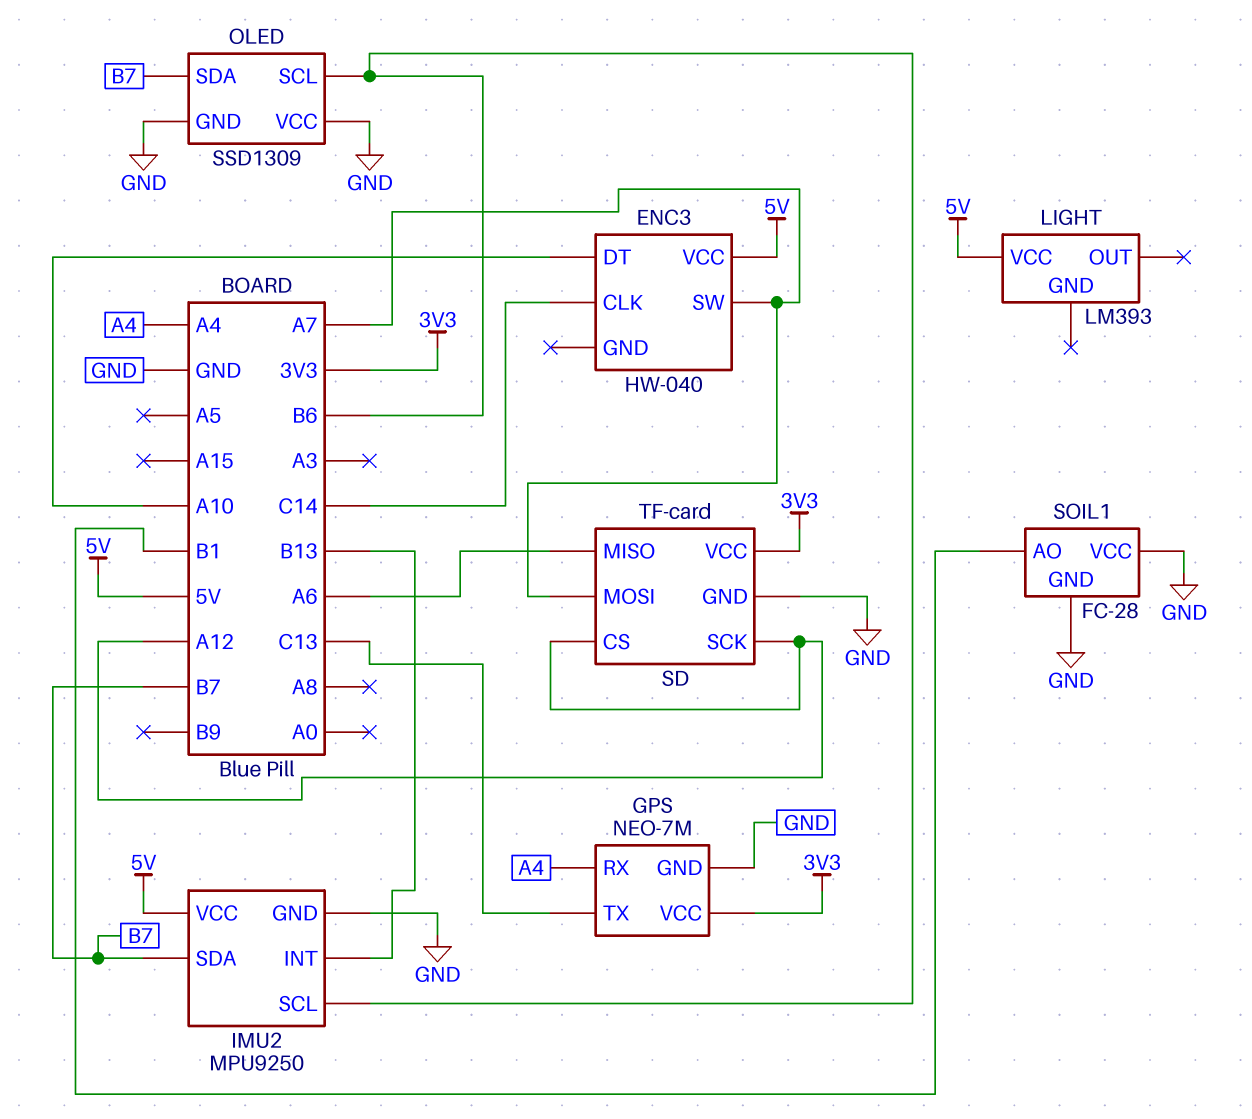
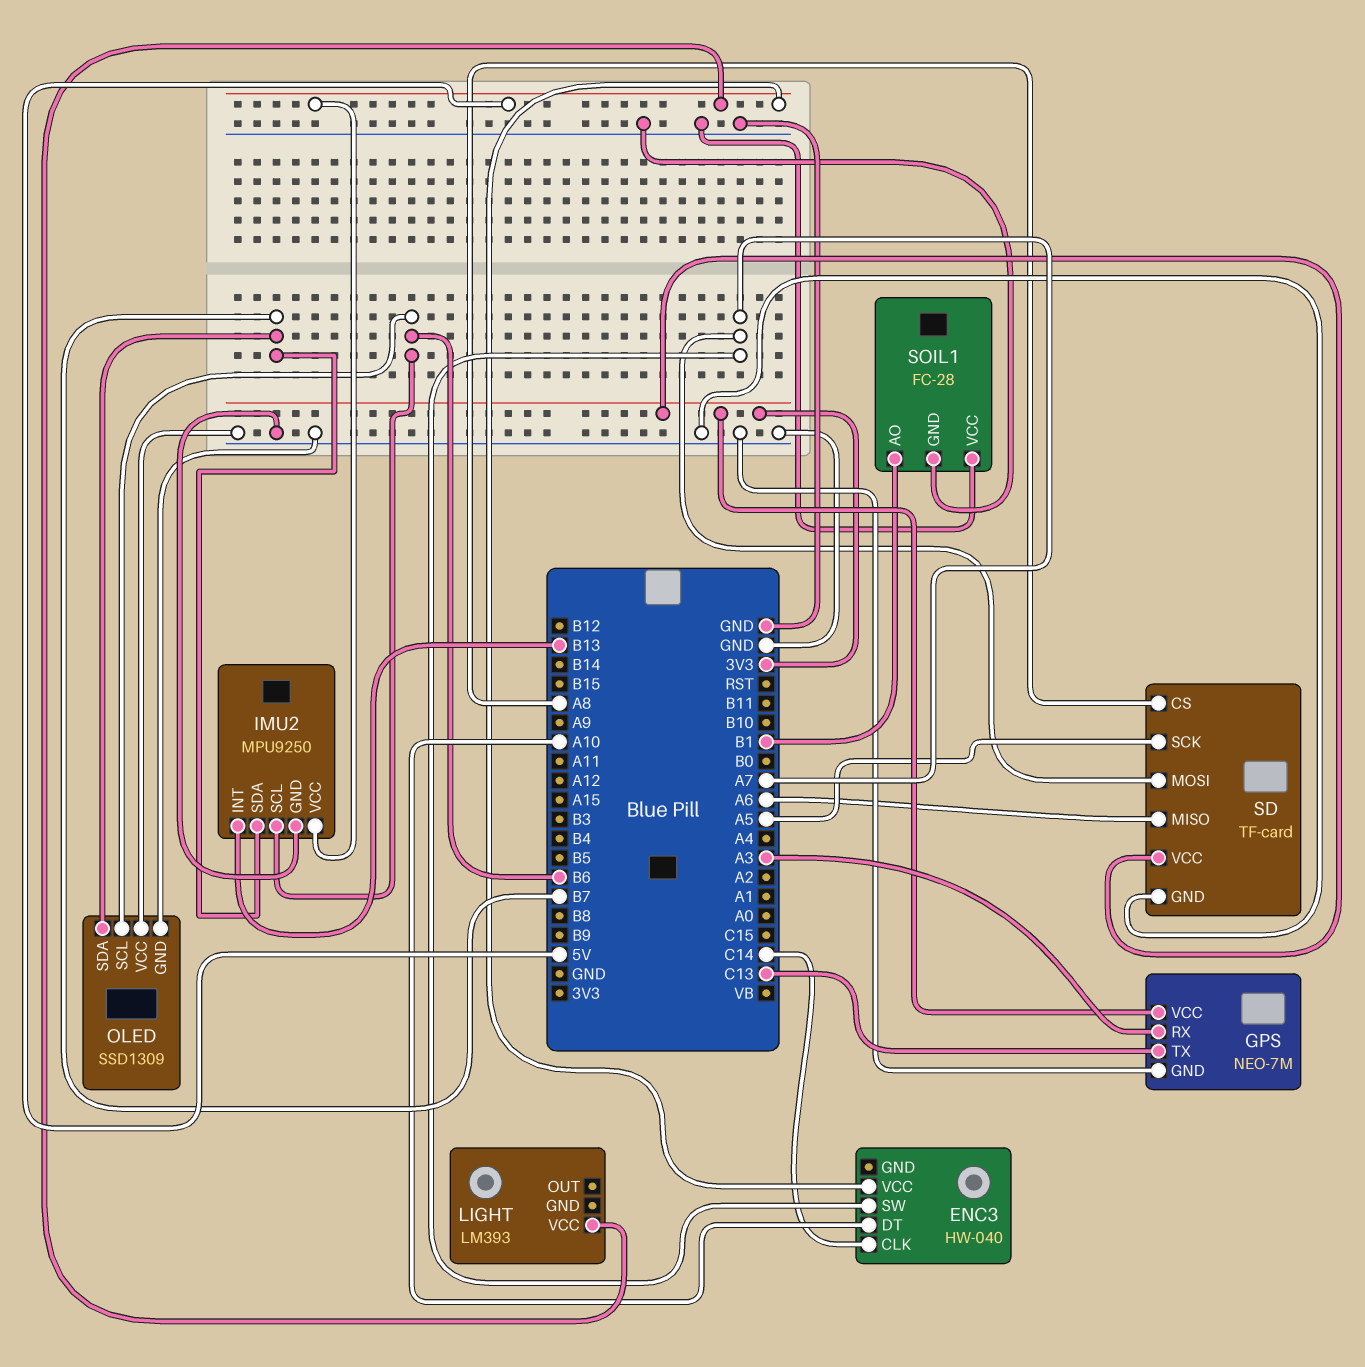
GPS pin RX: A4 -> A3
SD pin CS: A12 -> A8
SD pin SCK: A12 -> A5

